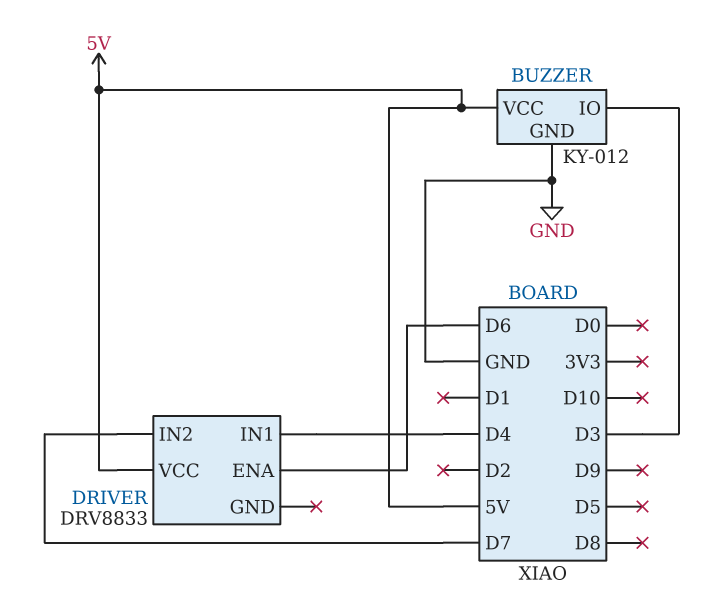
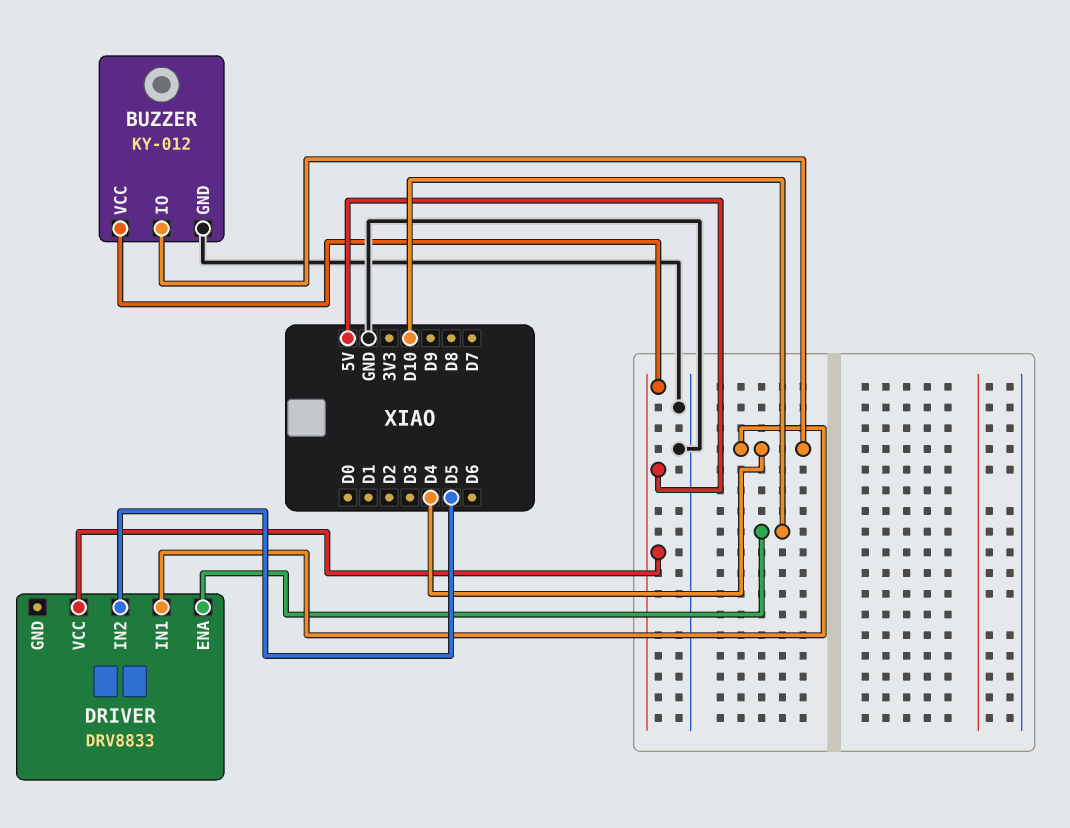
BUZZER pin IO: D3 -> D4
DRIVER pin ENA: D6 -> D10
DRIVER pin IN2: D7 -> D5

